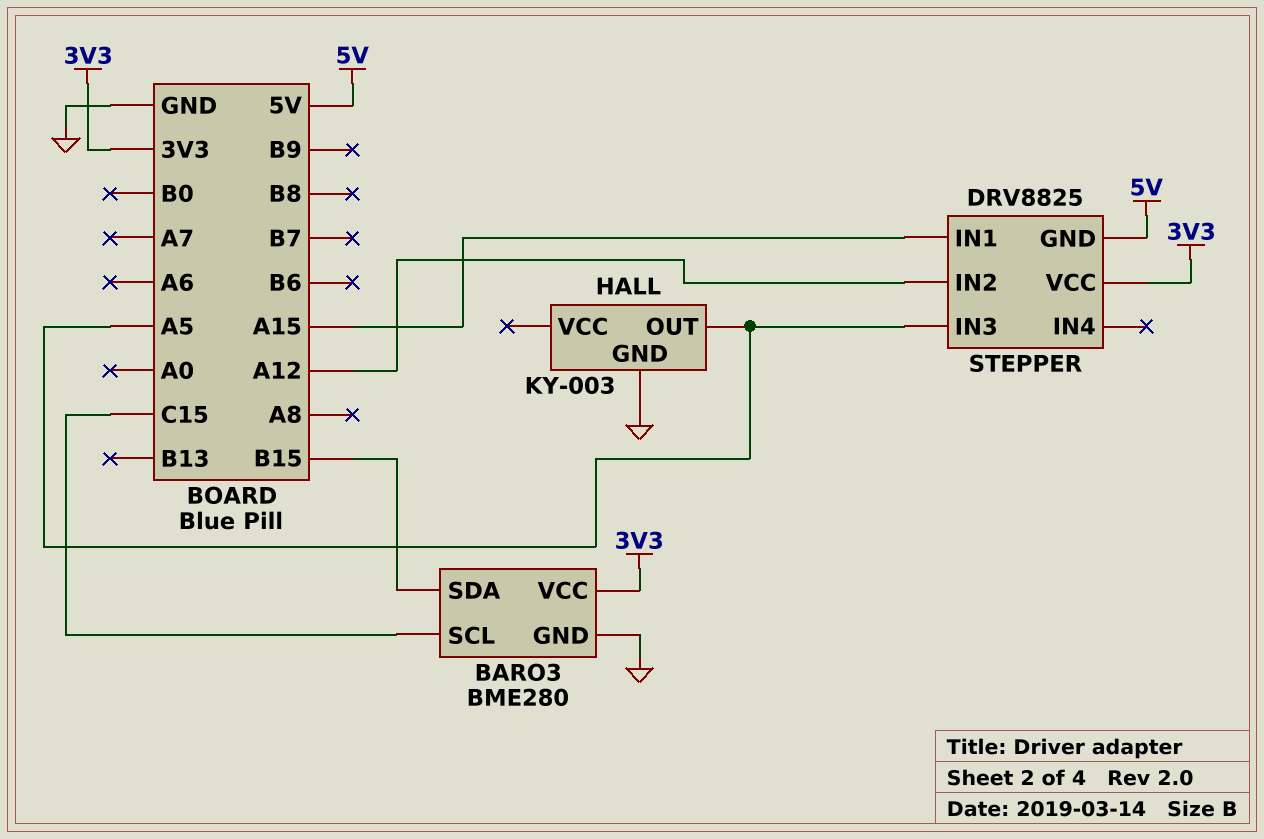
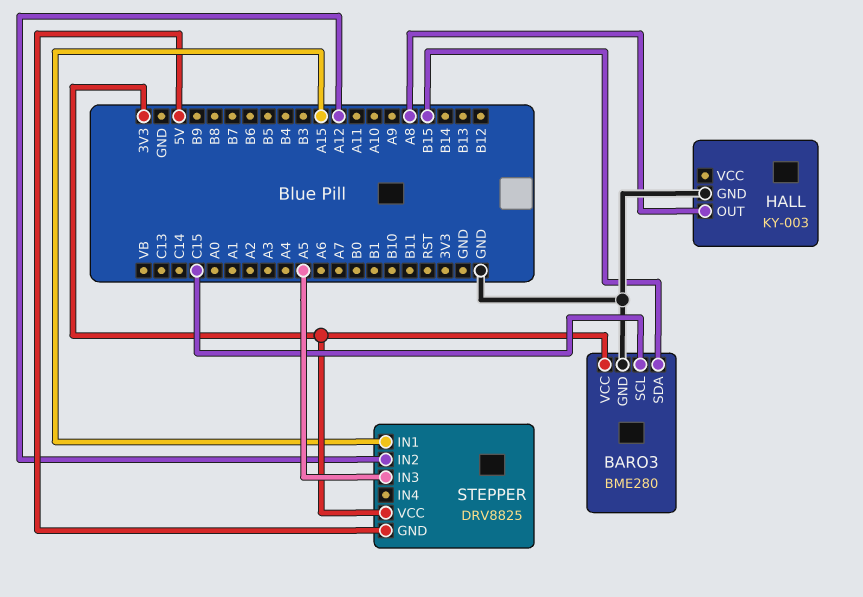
HALL pin OUT: A5 -> A8

